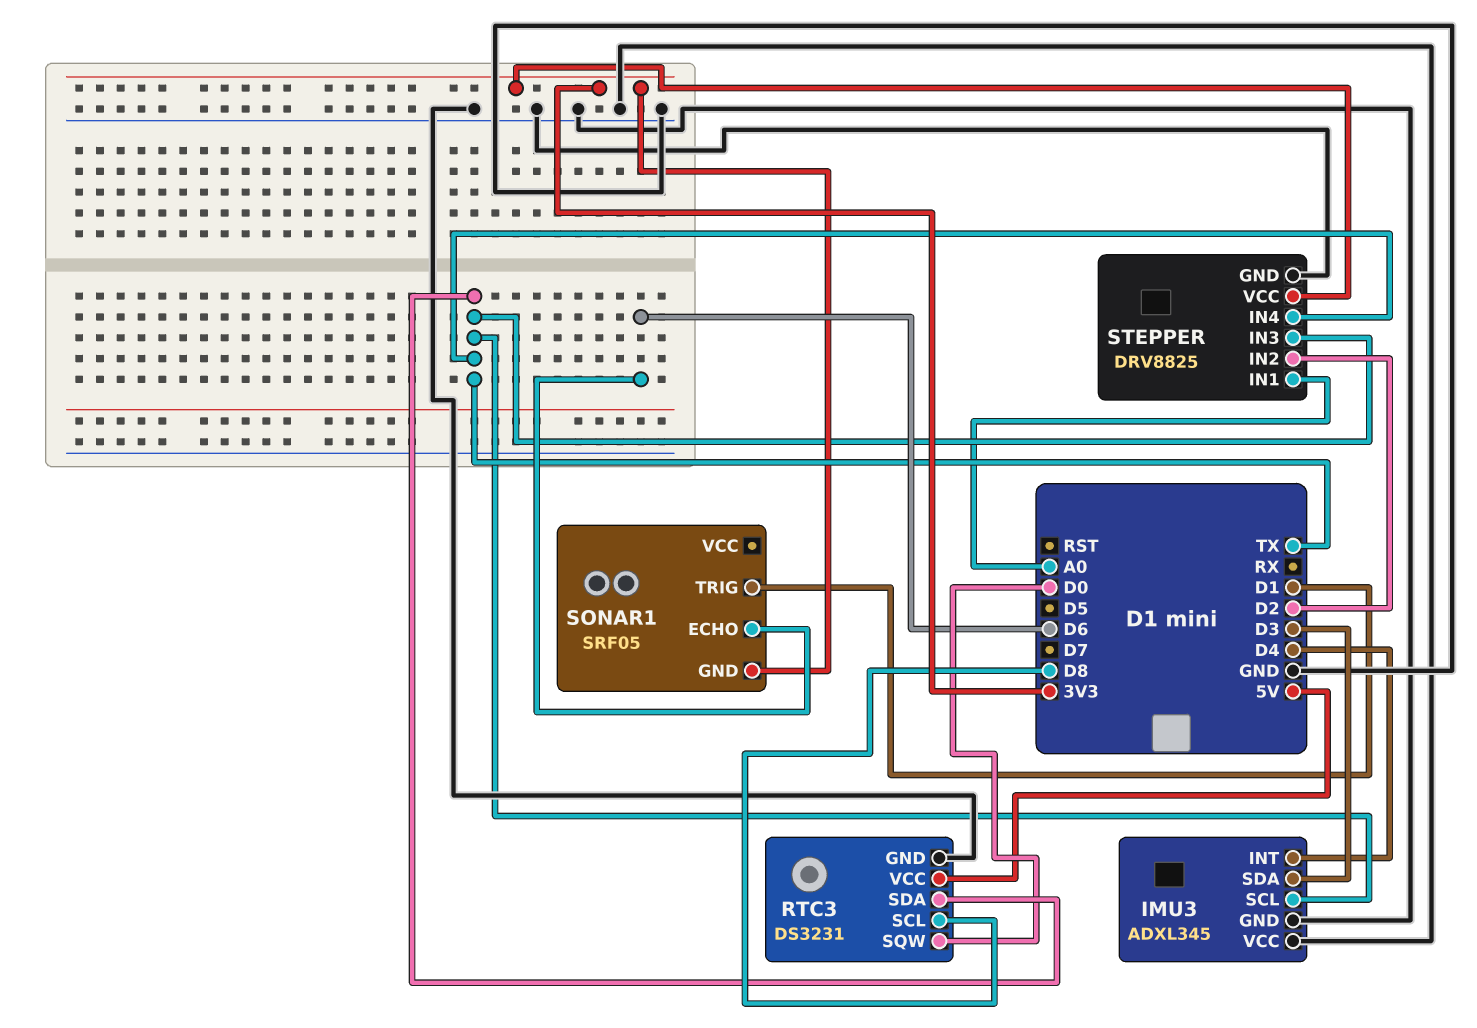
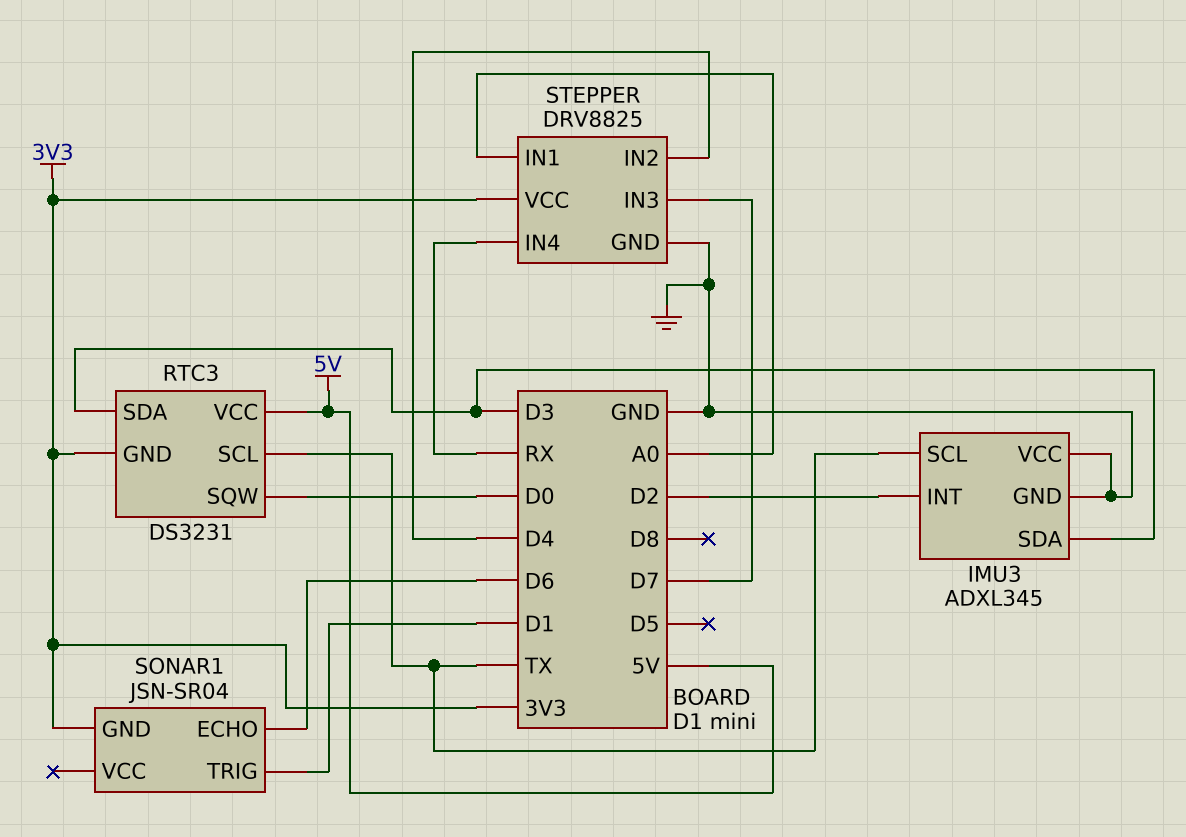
IMU3 pin INT: D4 -> D2
RTC3 pin GND: GND -> 3V3
RTC3 pin SCL: D8 -> TX
RTC3 pin SDA: TX -> D3
SONAR1: SRF05 -> JSN-SR04
STEPPER pin IN2: D2 -> D4
STEPPER pin IN3: TX -> D7
STEPPER pin IN4: TX -> RX

